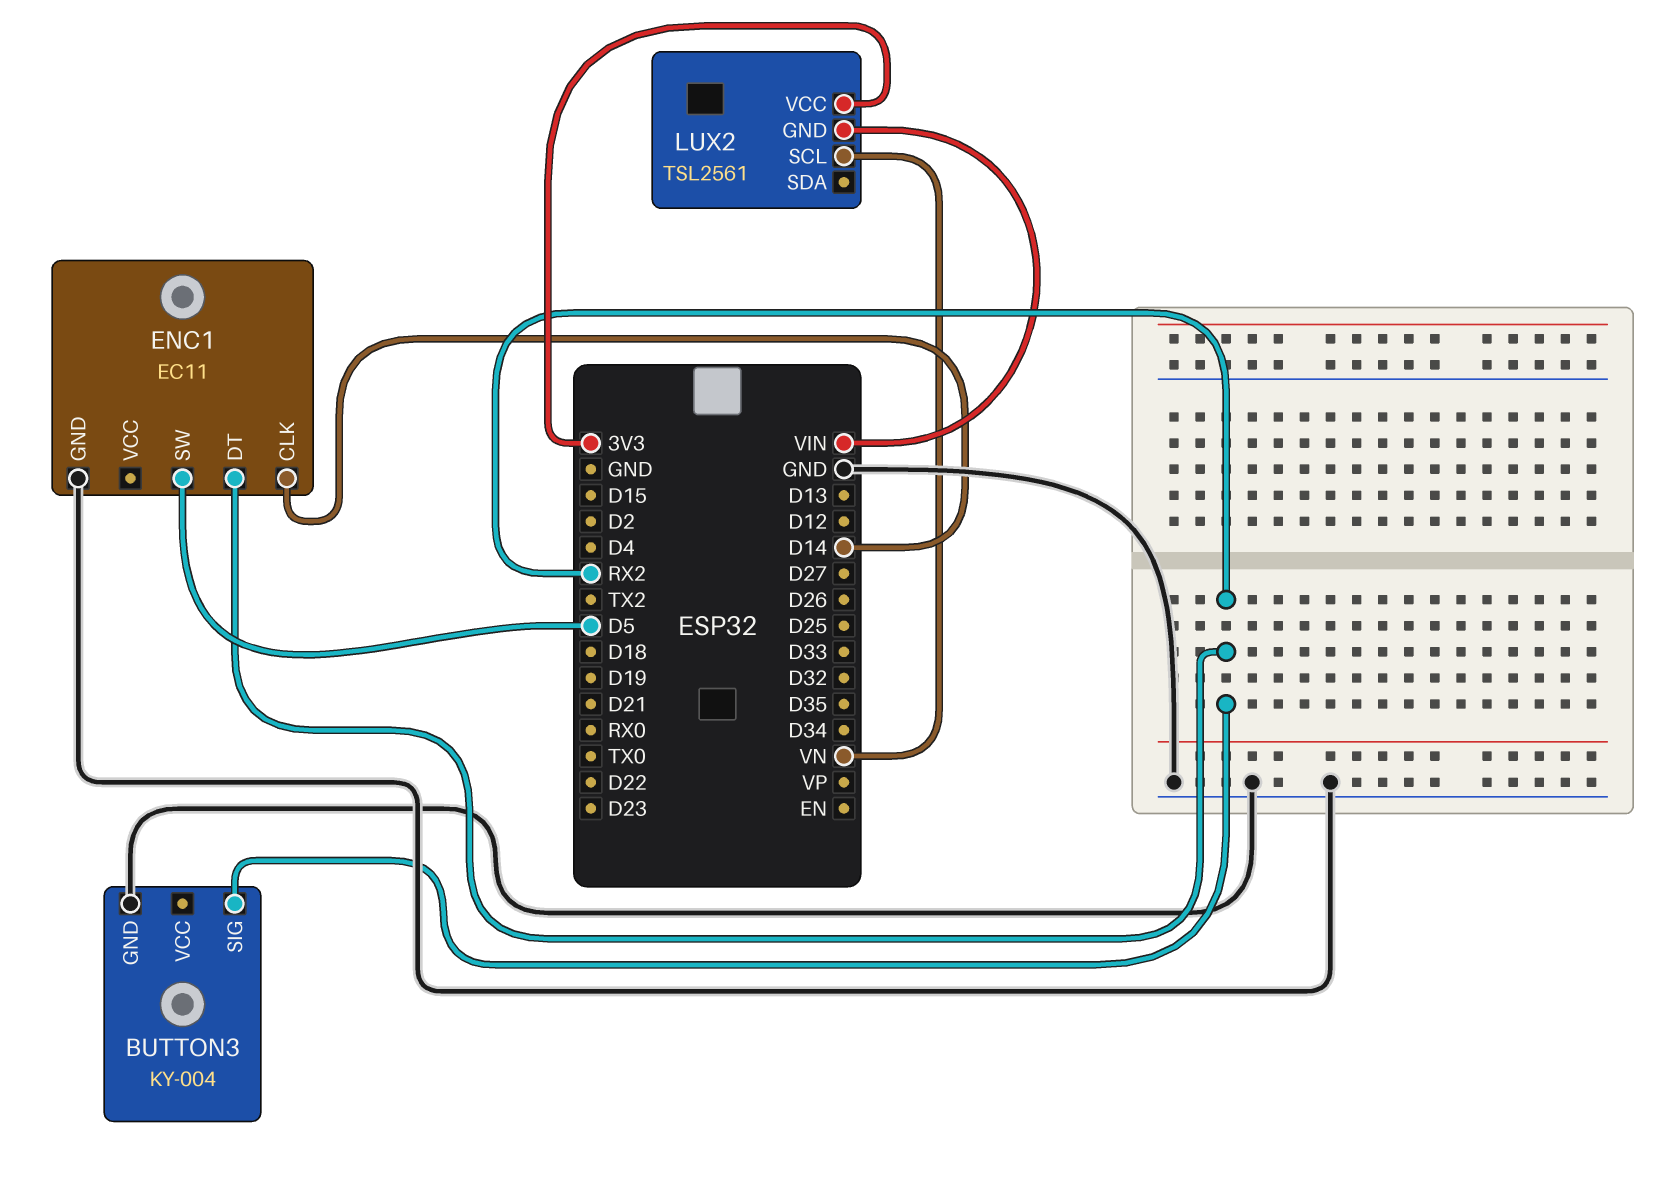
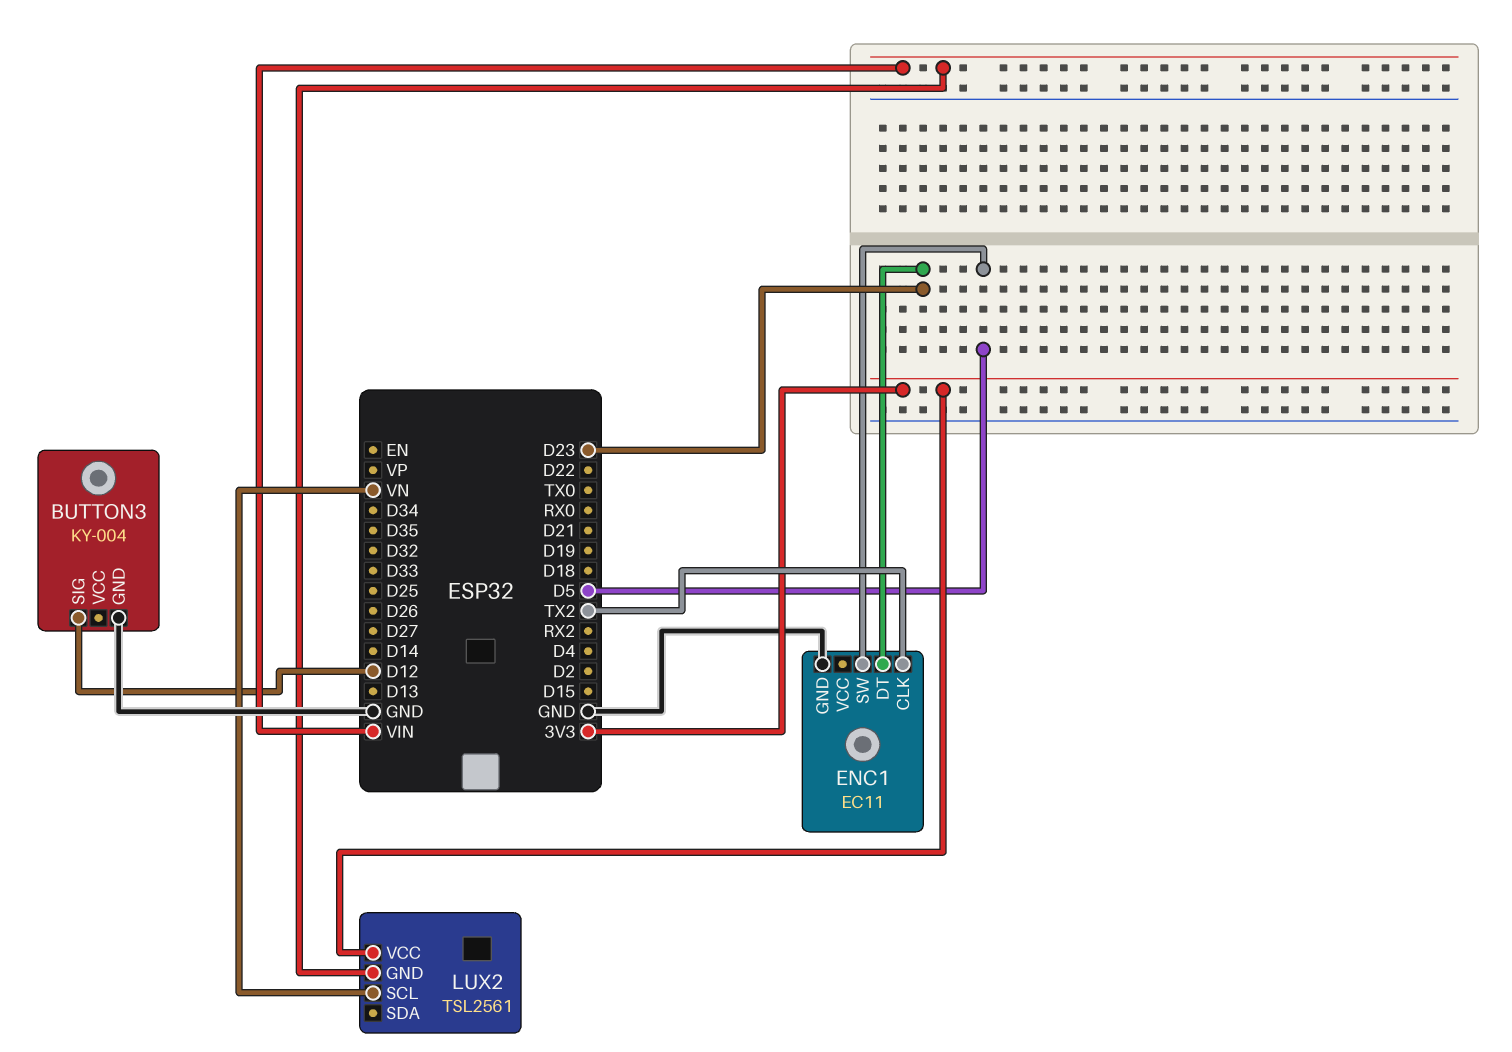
BUTTON3 pin SIG: RX2 -> D12
ENC1 pin CLK: D14 -> TX2
ENC1 pin DT: RX2 -> D23

